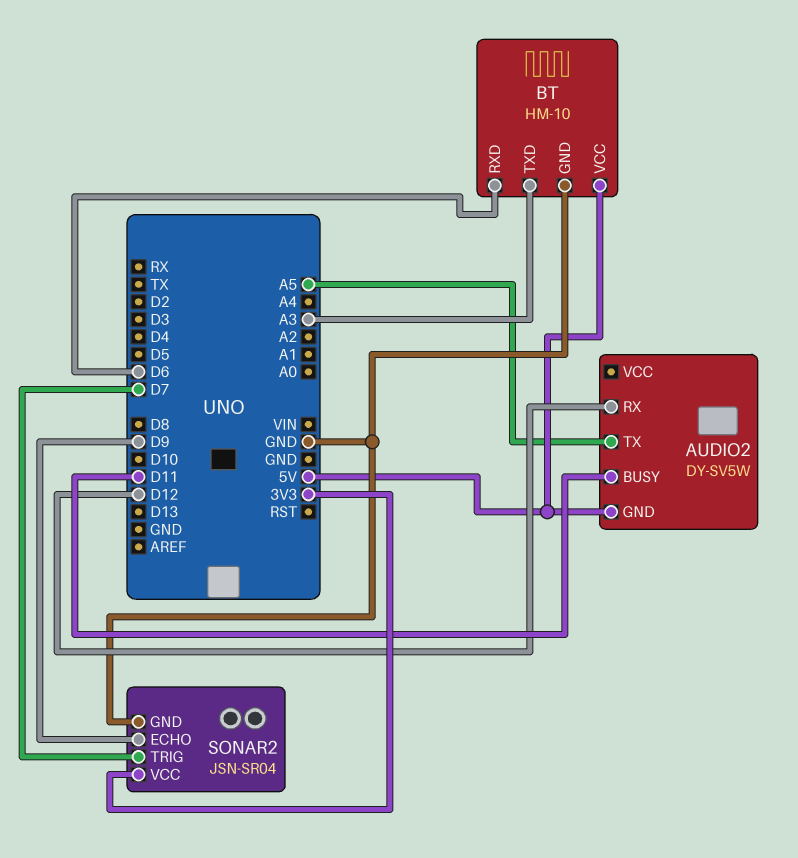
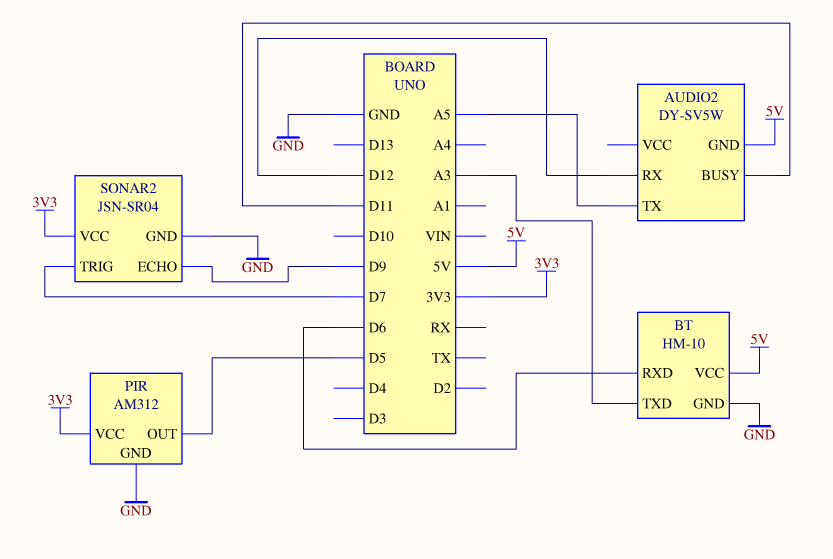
PIR: none -> AM312
PIR pin GND: none -> GND
PIR pin OUT: none -> D5
PIR pin VCC: none -> 3V3

